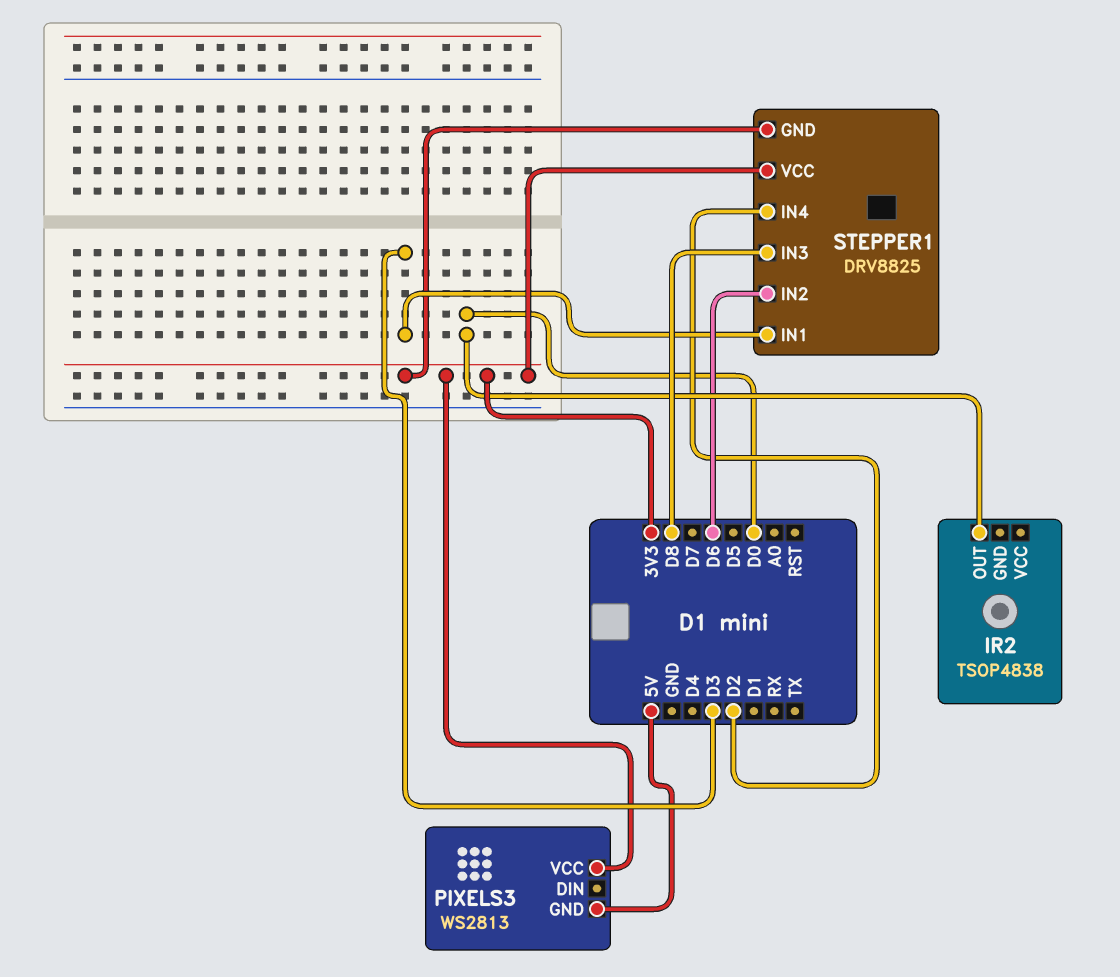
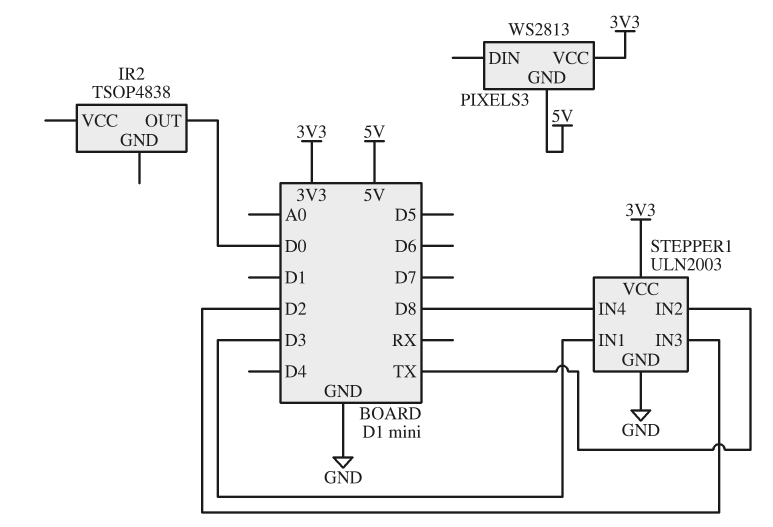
STEPPER1: DRV8825 -> ULN2003
STEPPER1 pin GND: 3V3 -> GND
STEPPER1 pin IN2: D6 -> TX
STEPPER1 pin IN3: D8 -> D2
STEPPER1 pin IN4: D2 -> D8

